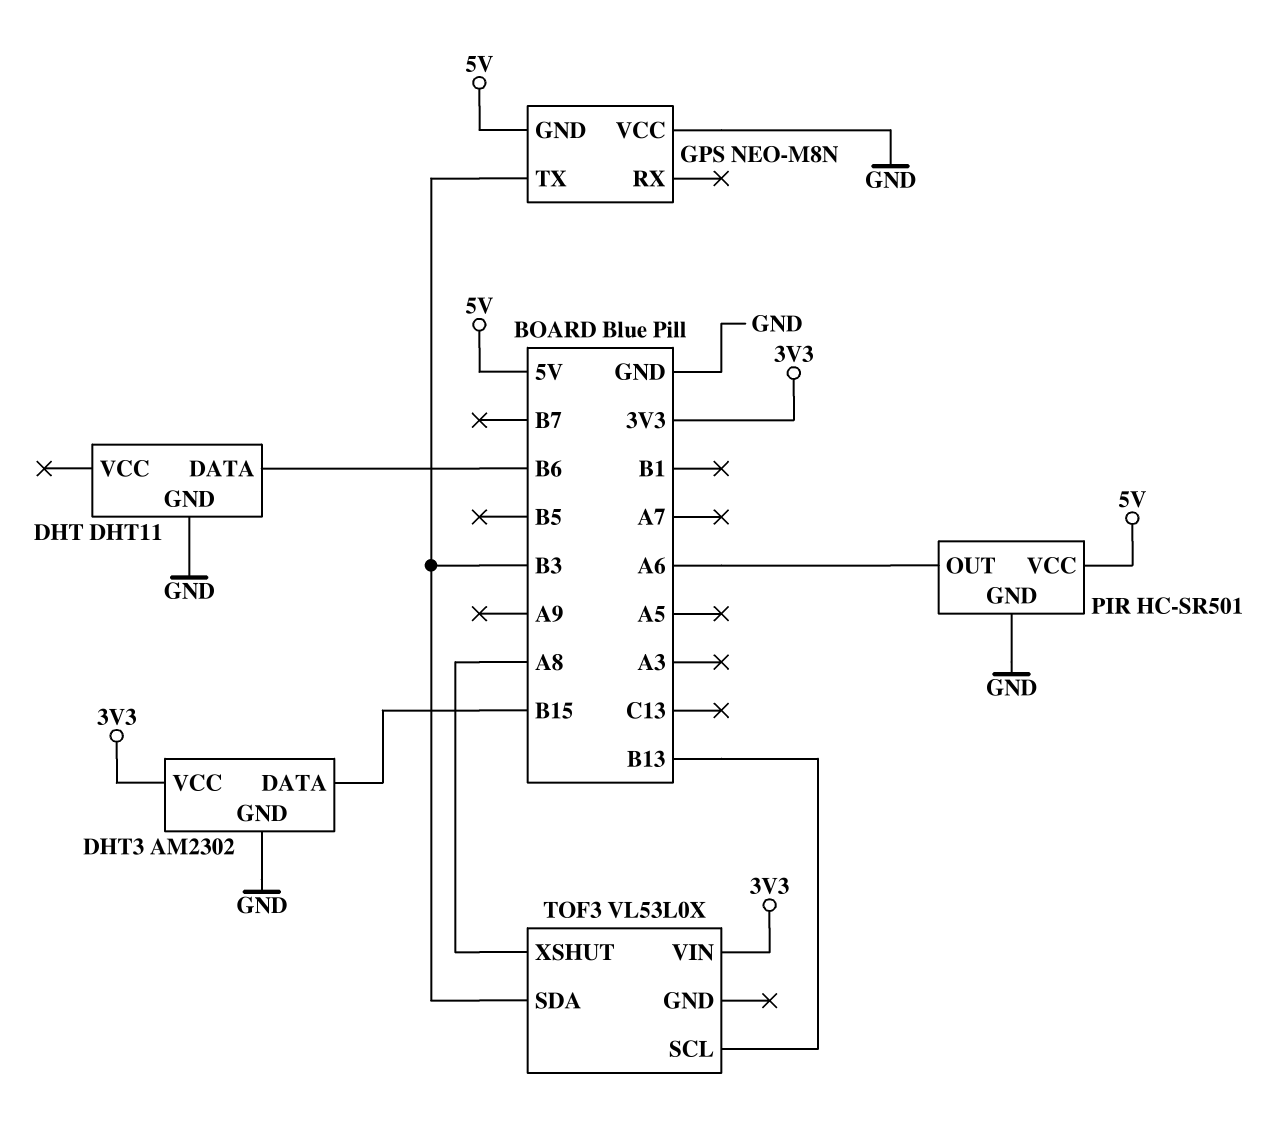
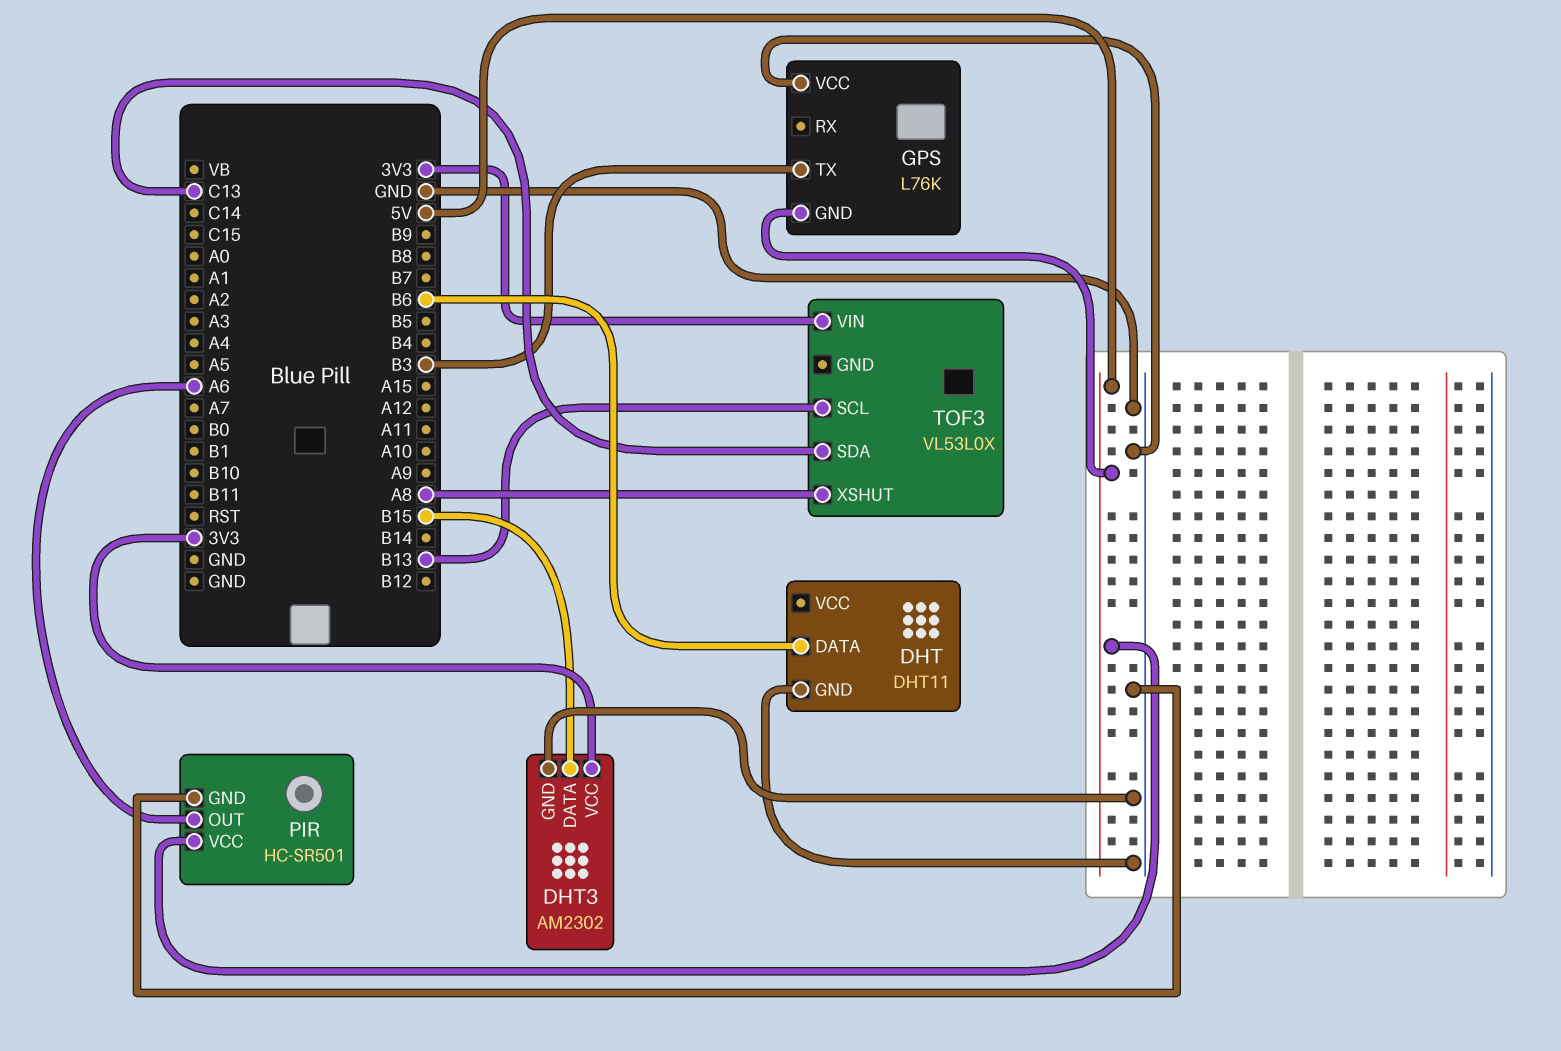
GPS: NEO-M8N -> L76K
TOF3 pin SDA: B3 -> C13

